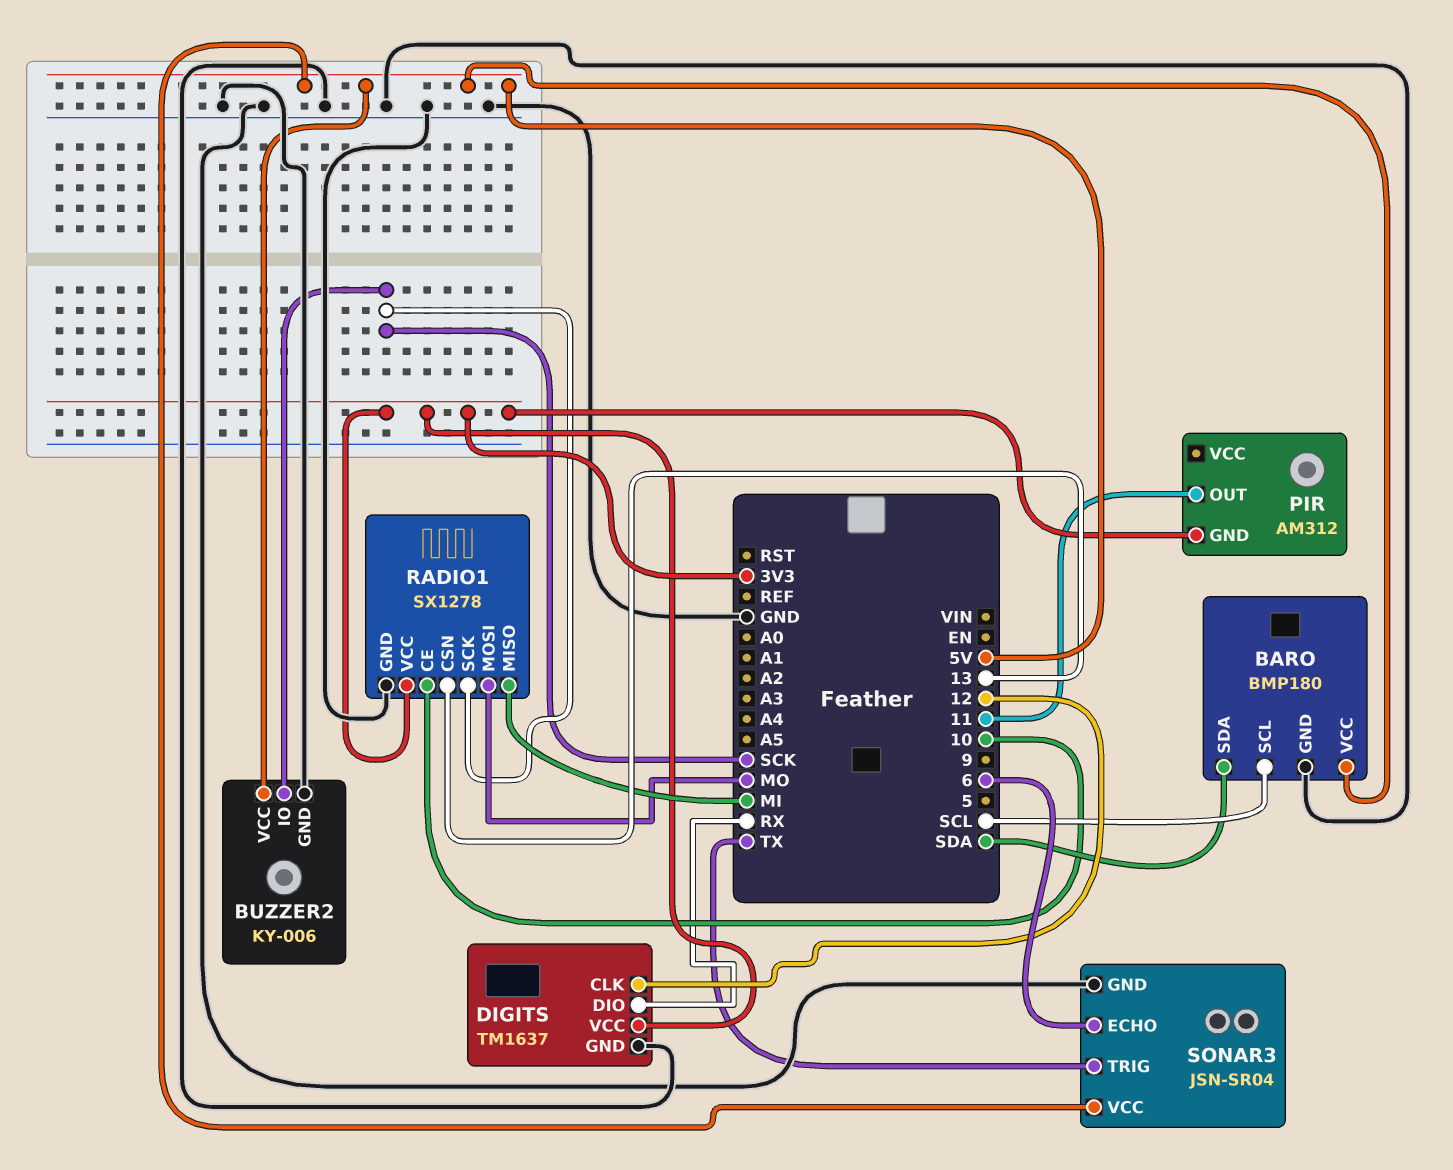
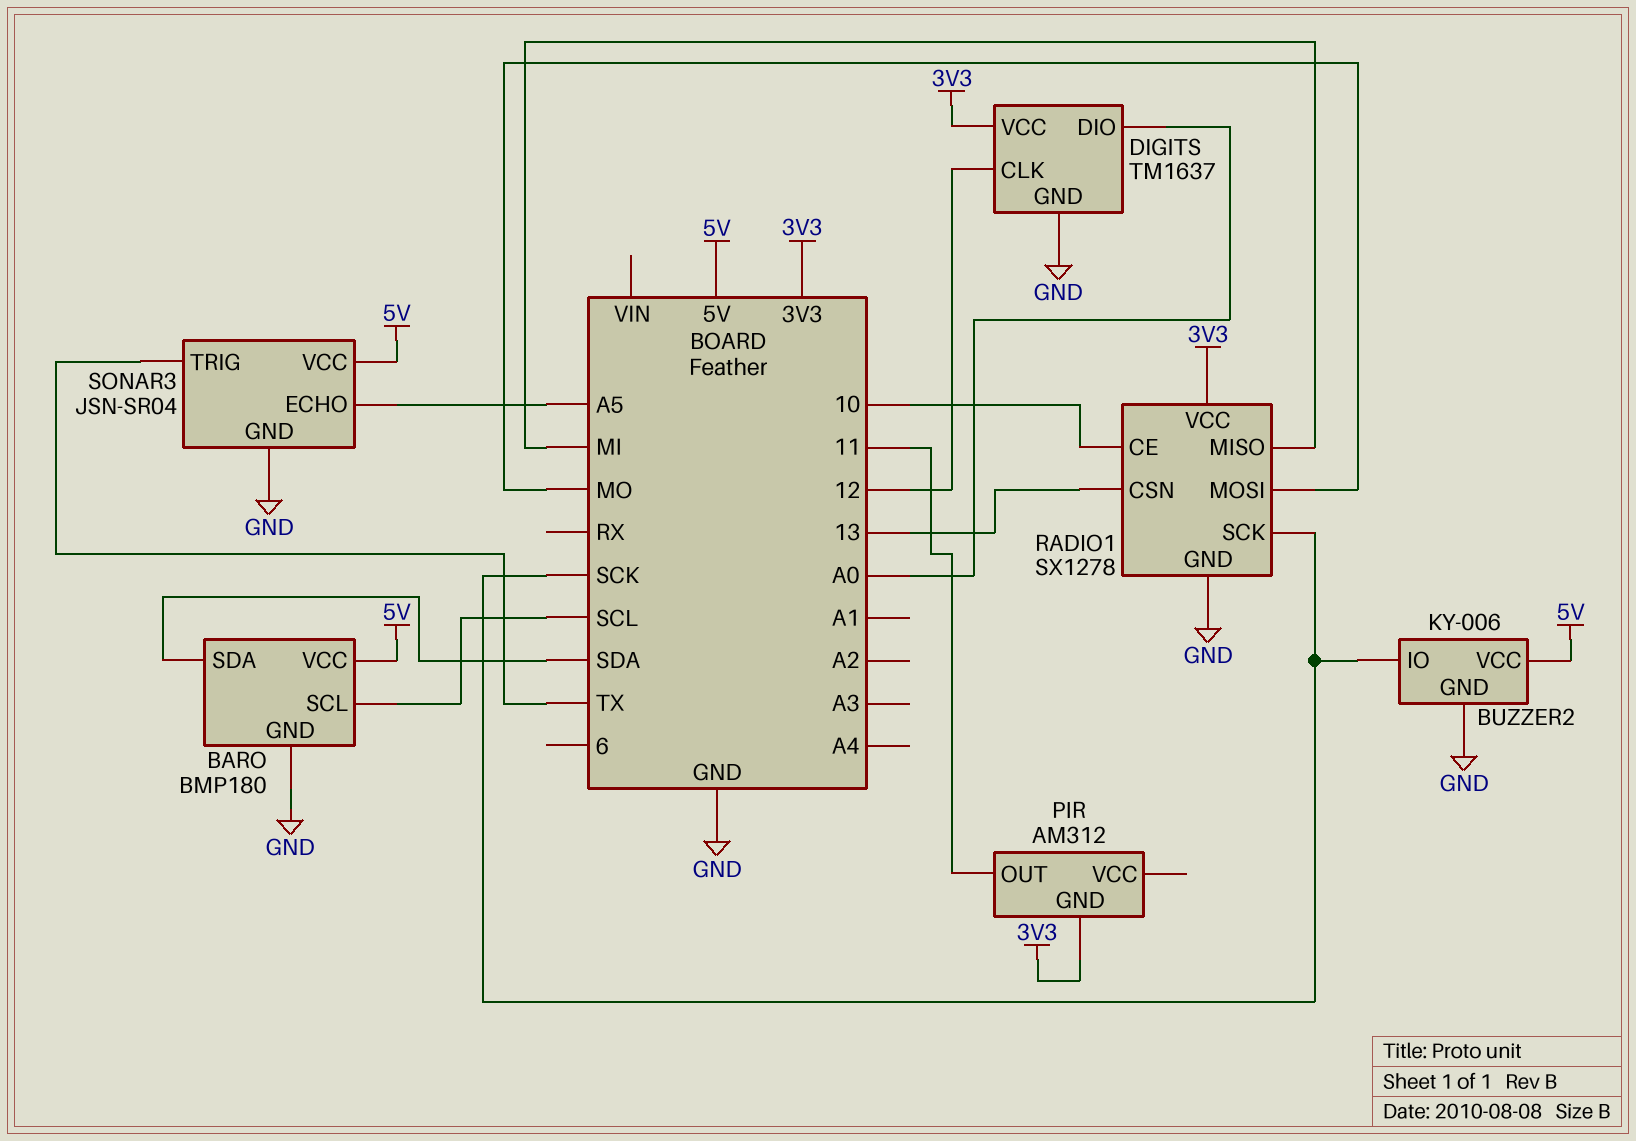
DIGITS pin DIO: RX -> A0
SONAR3 pin ECHO: 6 -> A5

